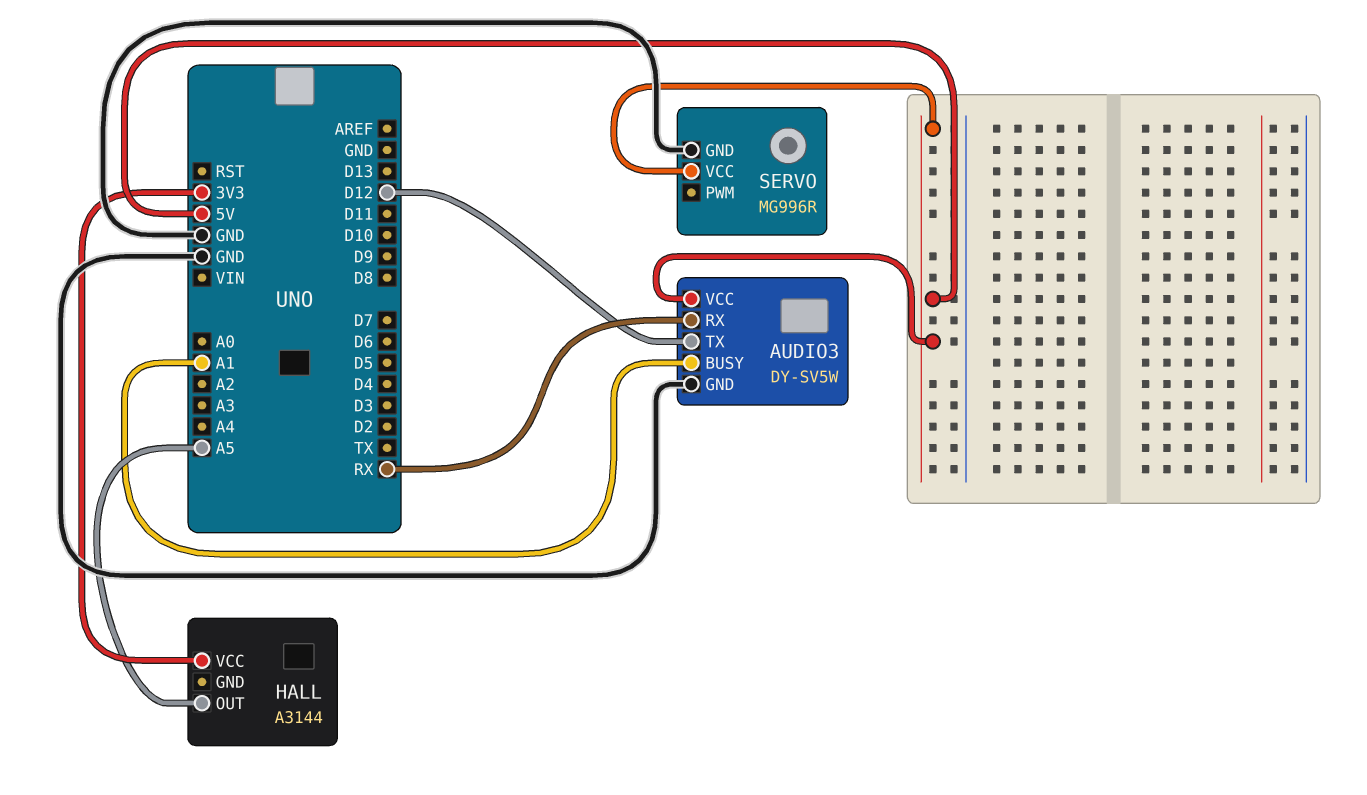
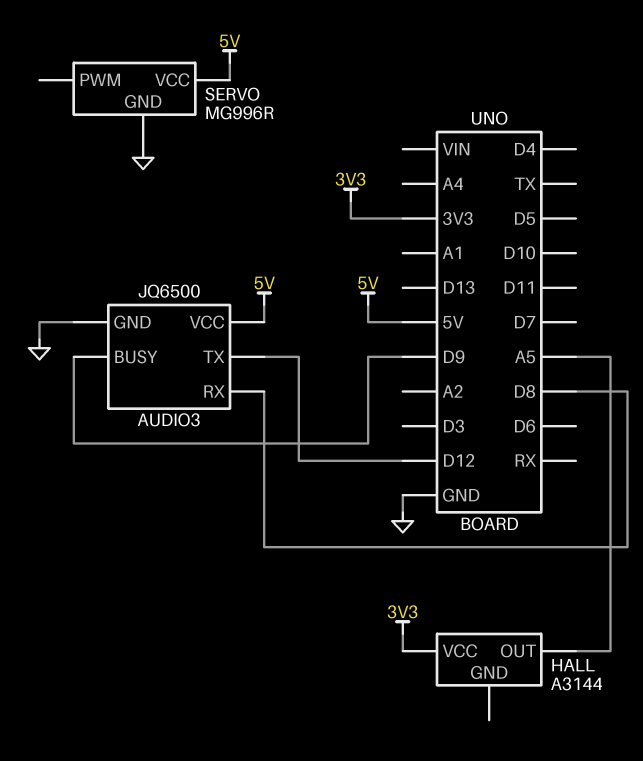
AUDIO3: DY-SV5W -> JQ6500
AUDIO3 pin BUSY: A1 -> D9
AUDIO3 pin RX: RX -> D8

